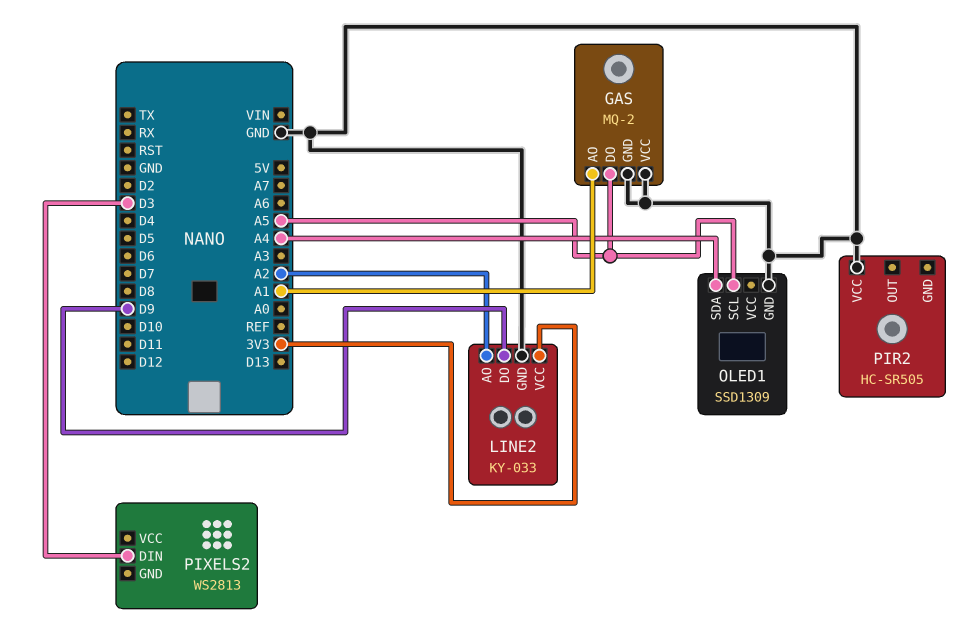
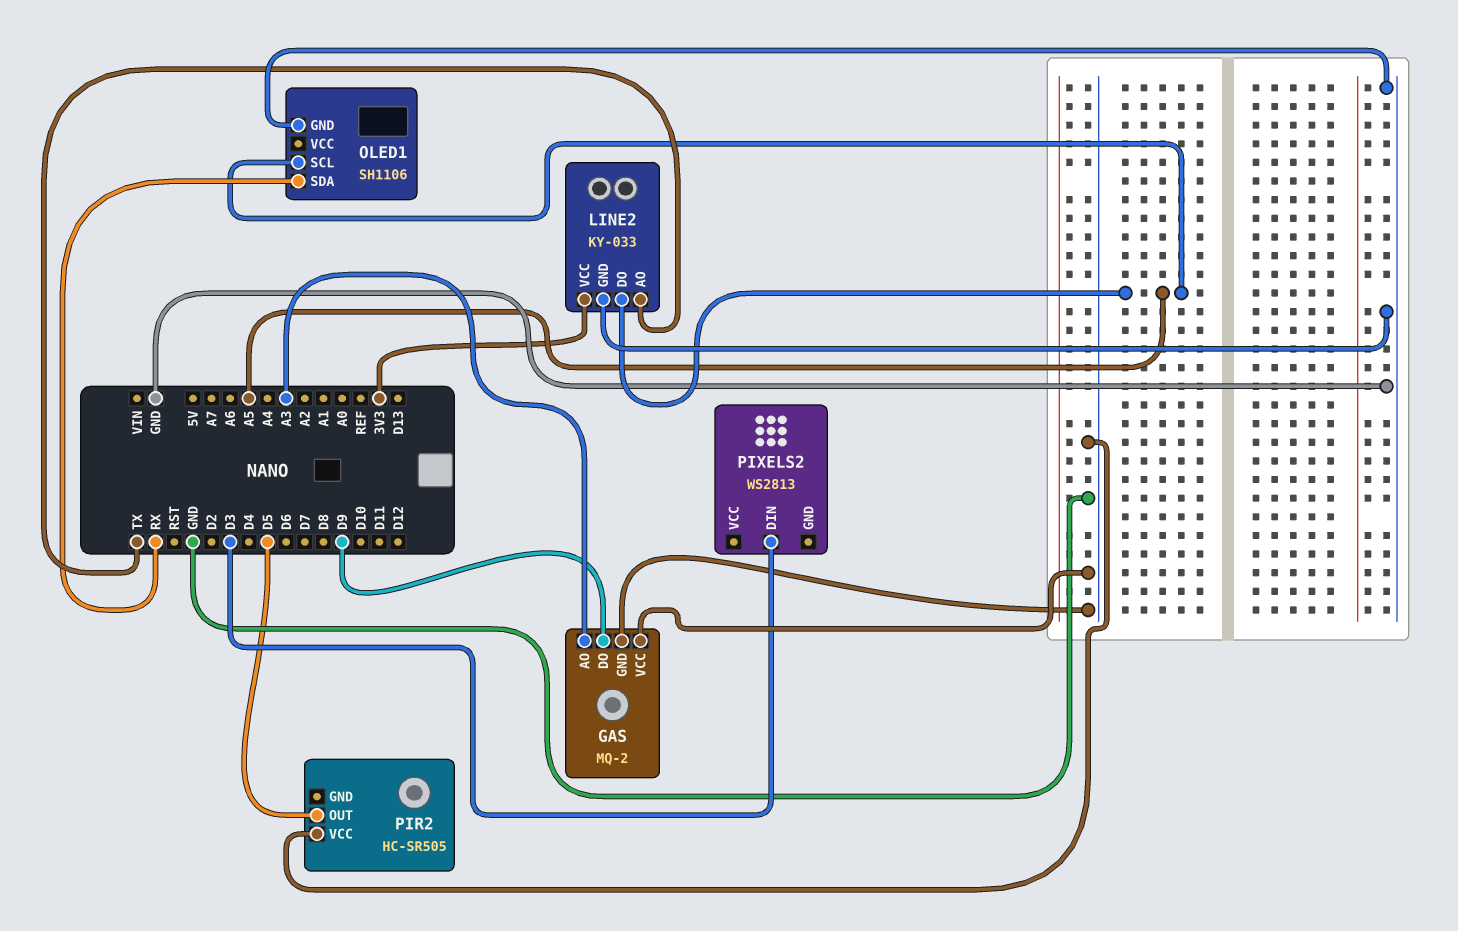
GAS pin AO: A1 -> A3
GAS pin DO: A5 -> D9
LINE2 pin AO: A2 -> TX
LINE2 pin DO: D9 -> A5
OLED1: SSD1309 -> SH1106
OLED1 pin SDA: A4 -> RX
PIR2 pin OUT: none -> D5

